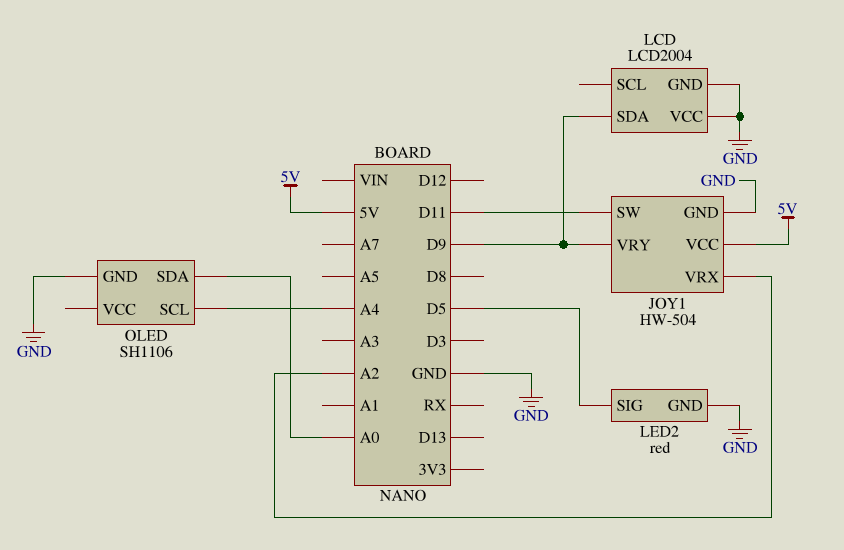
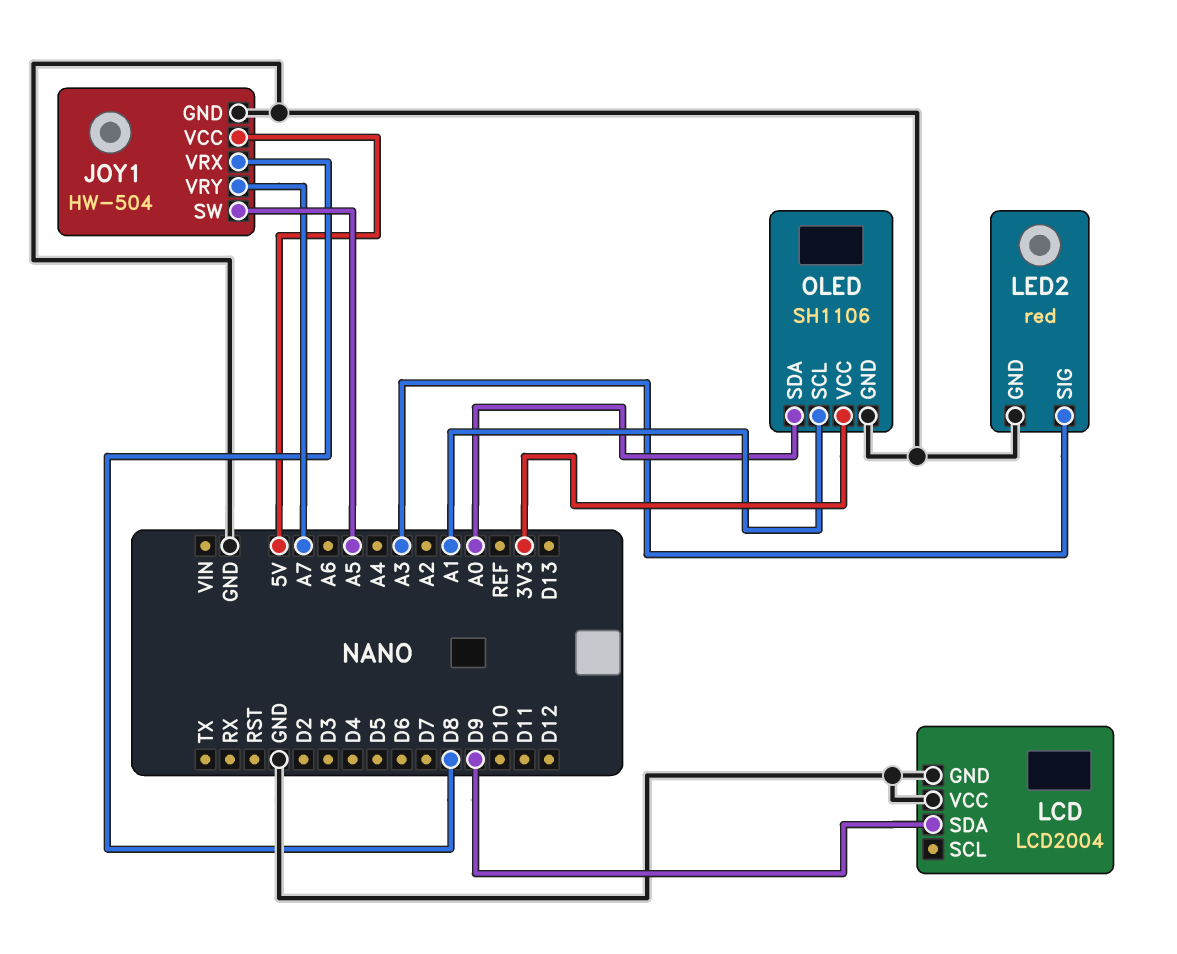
JOY1 pin SW: D11 -> A5
JOY1 pin VRX: A2 -> D8
JOY1 pin VRY: D9 -> A7
LED2 pin SIG: D5 -> A3
OLED pin SCL: A4 -> A1
OLED pin VCC: none -> 3V3

